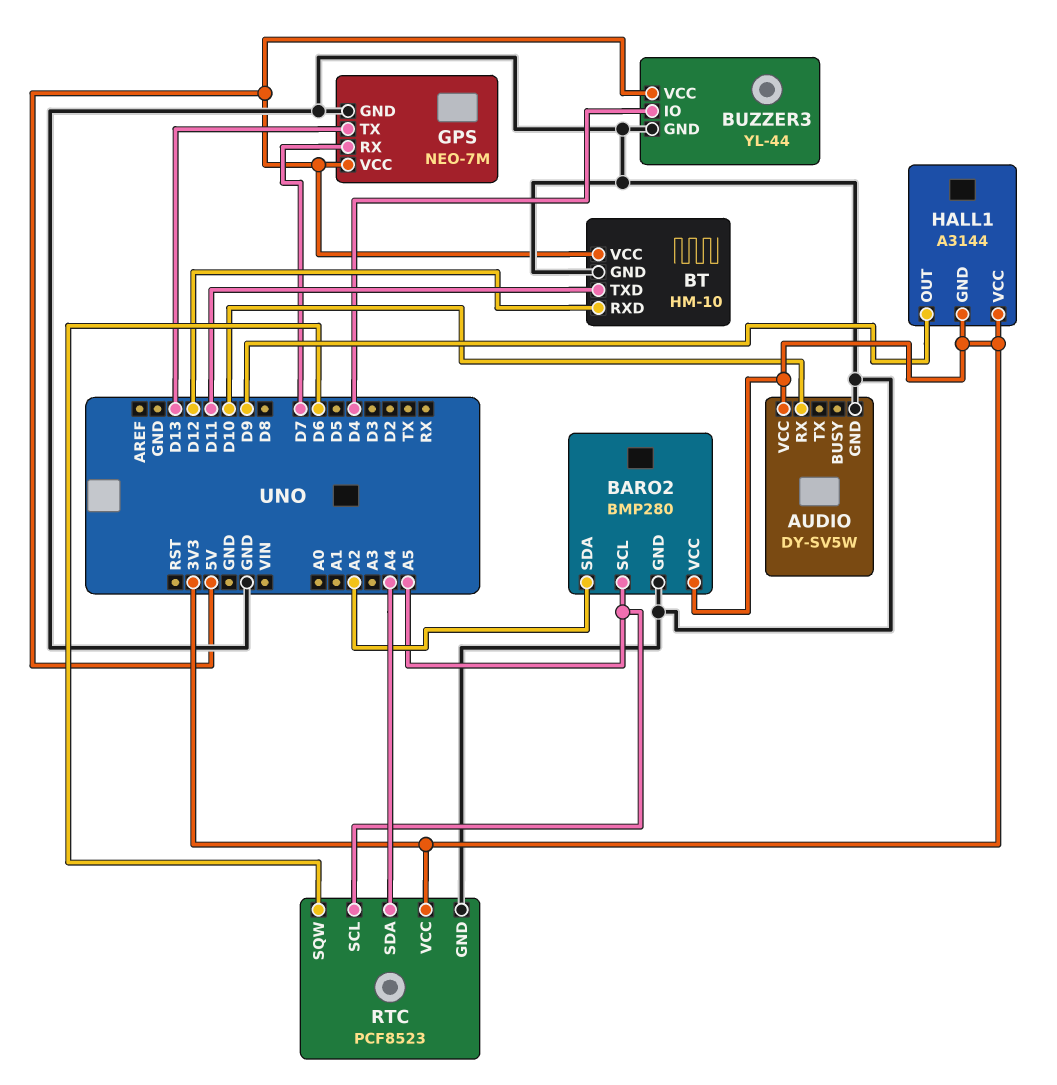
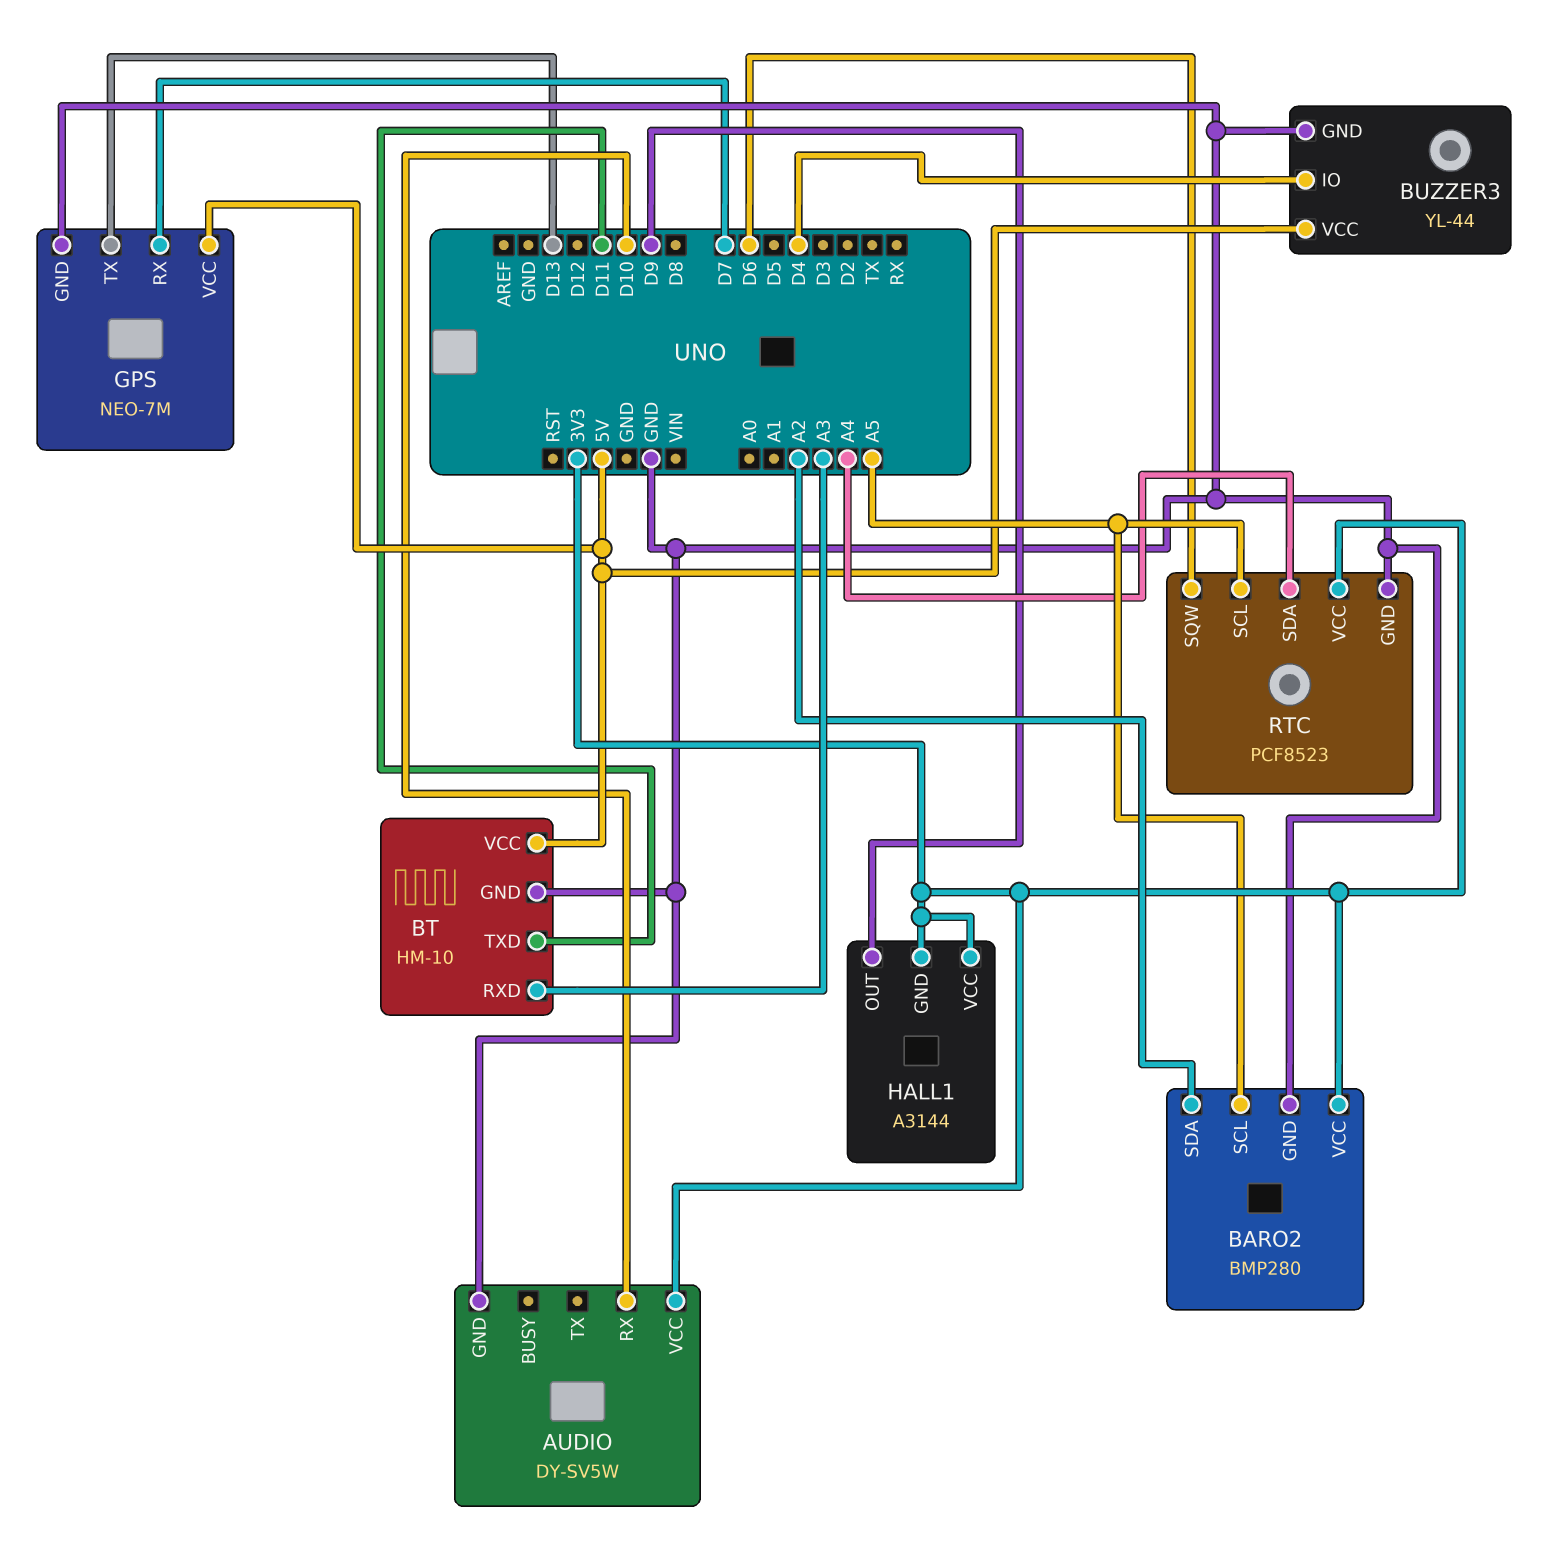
BT pin RXD: D12 -> A3

